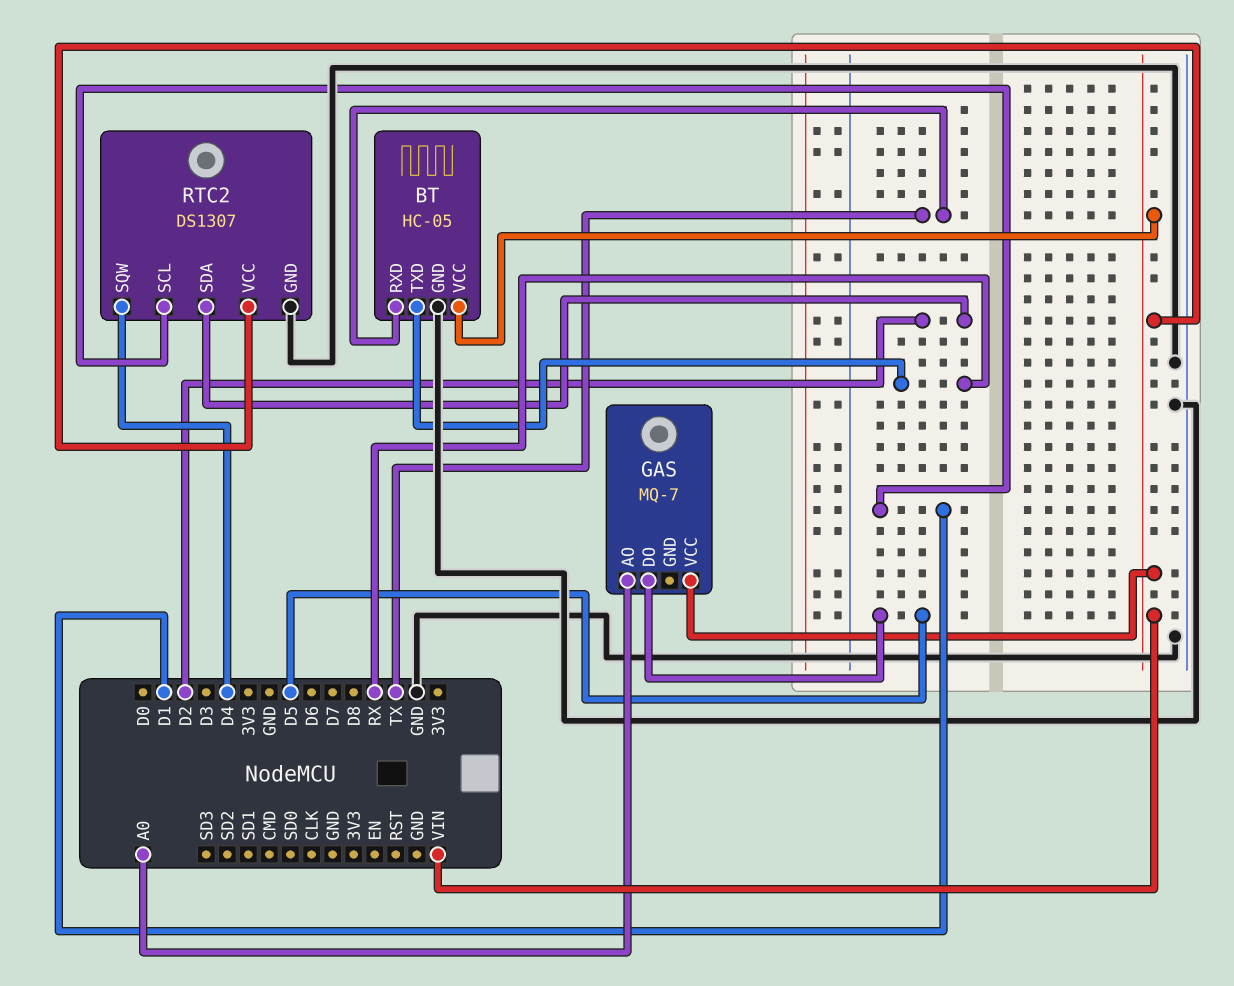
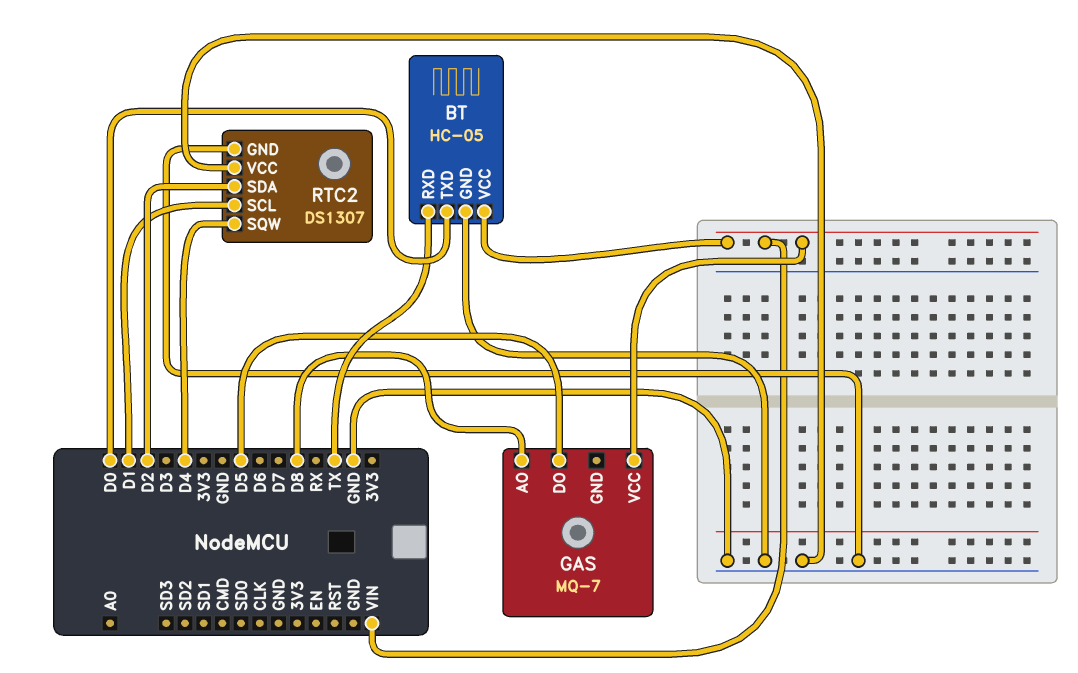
BT pin TXD: RX -> D0
GAS pin AO: A0 -> D8
RTC2 pin VCC: VIN -> GND

